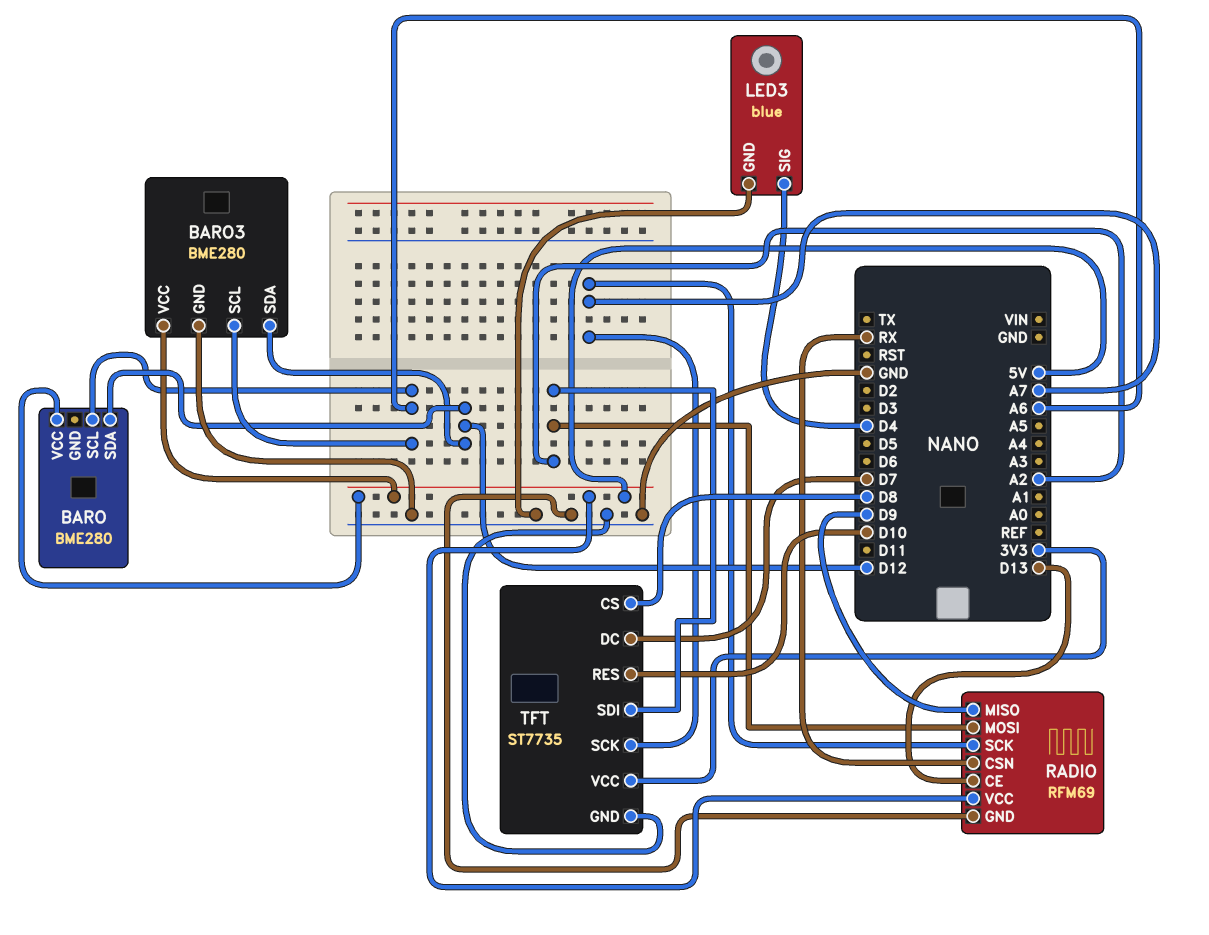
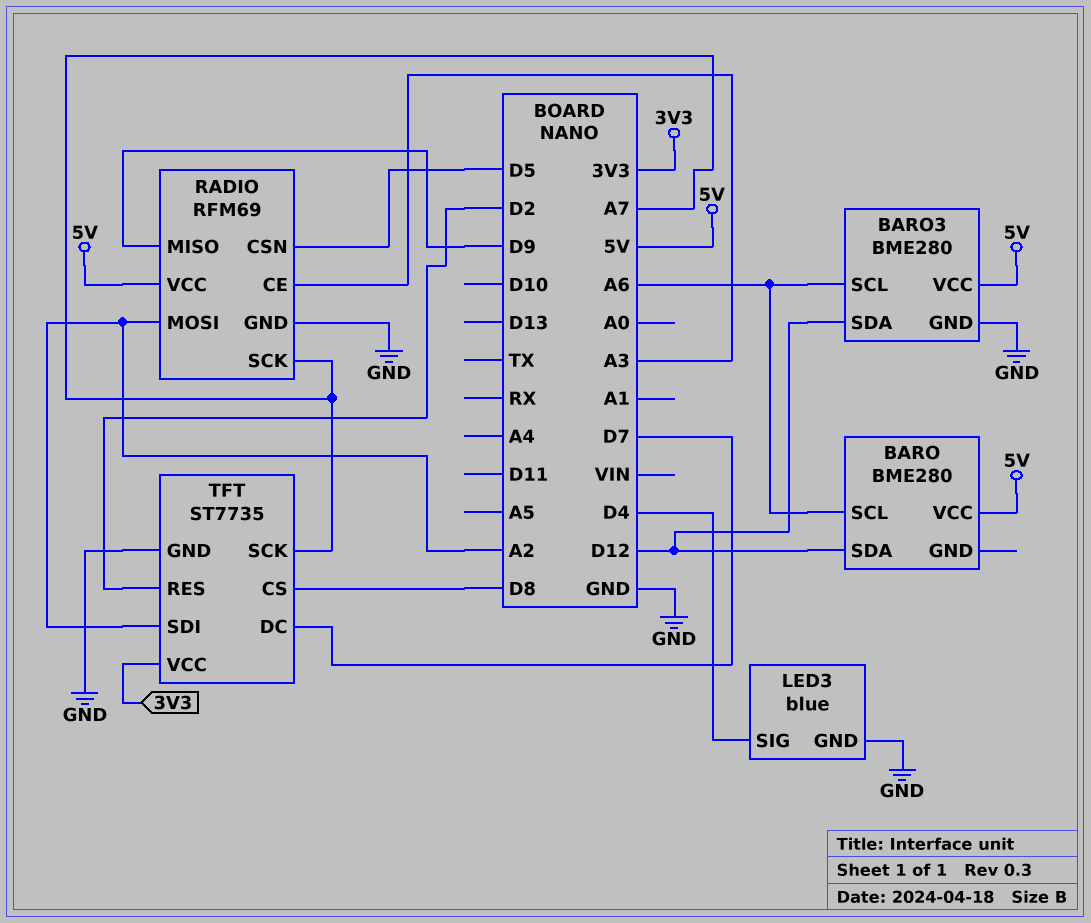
RADIO pin CE: D13 -> A3
RADIO pin CSN: RX -> D5
TFT pin RES: D10 -> D2

